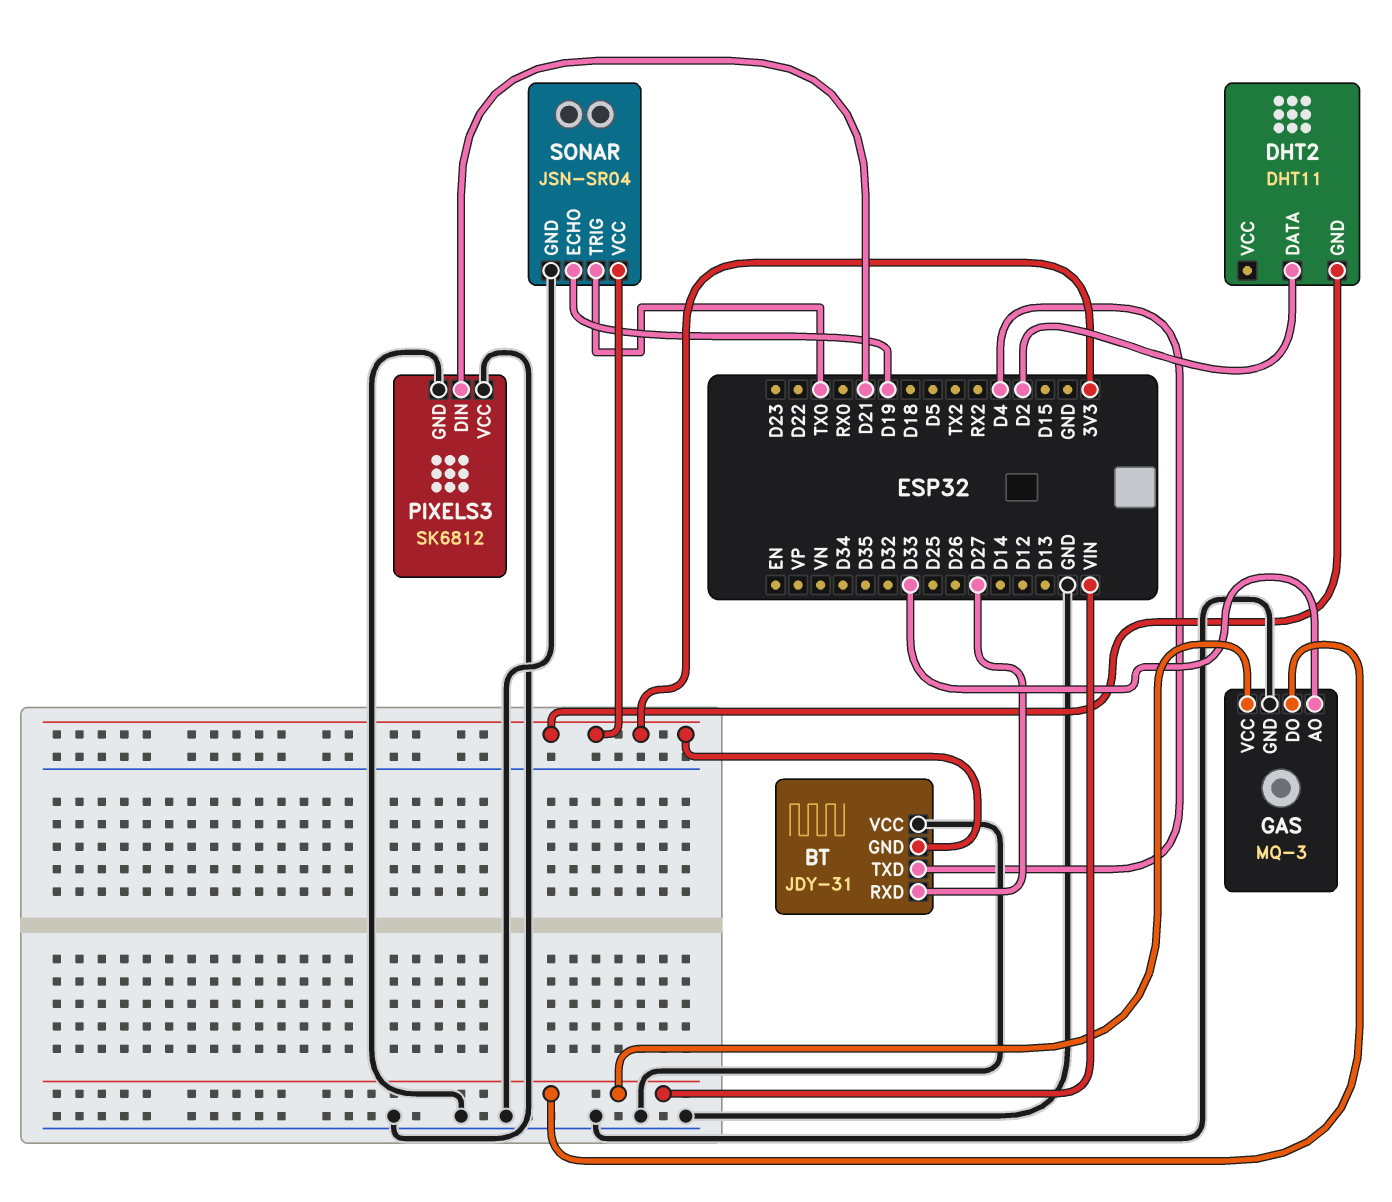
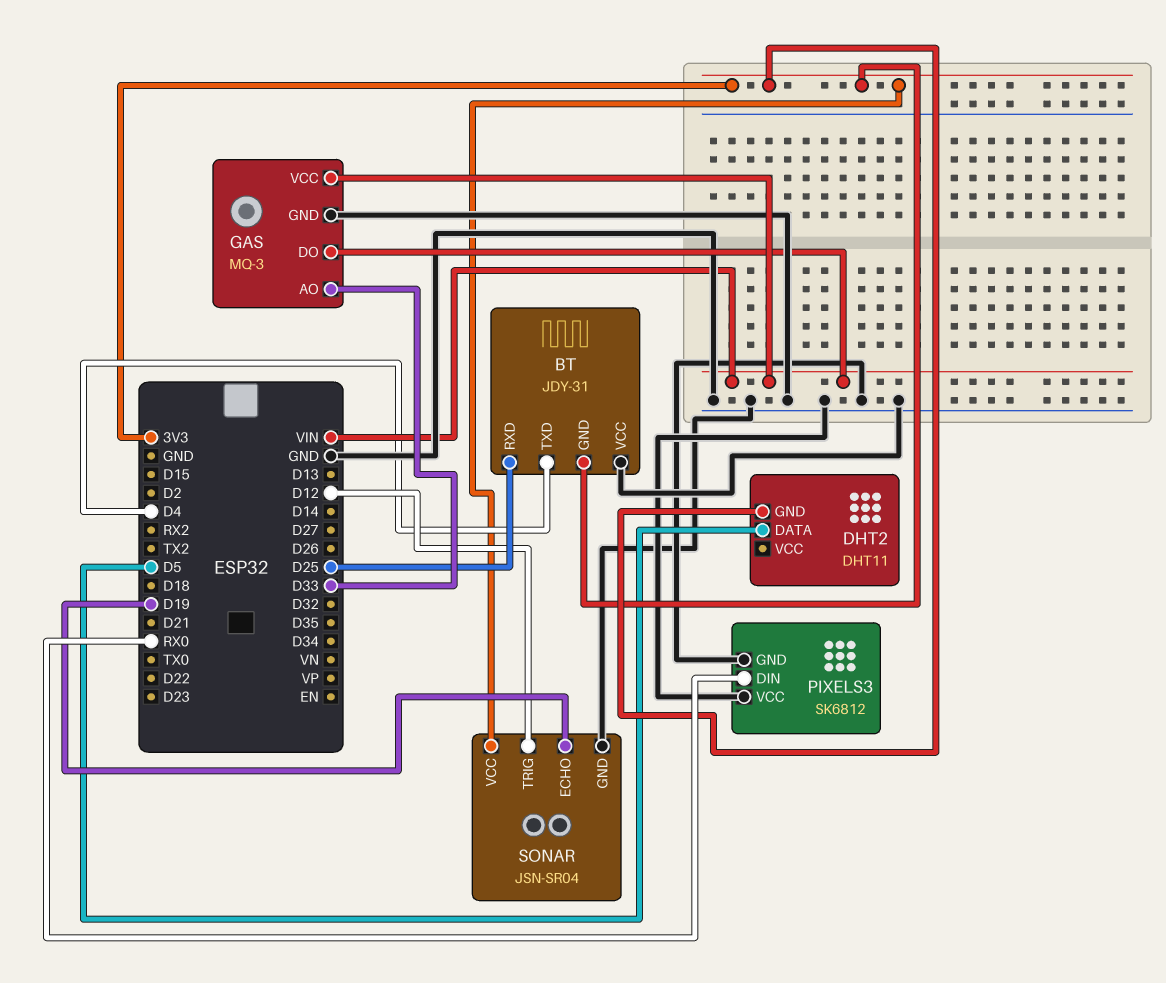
BT pin RXD: D27 -> D25
DHT2 pin DATA: D2 -> D5
PIXELS3 pin DIN: D21 -> RX0
SONAR pin TRIG: TX0 -> D12

